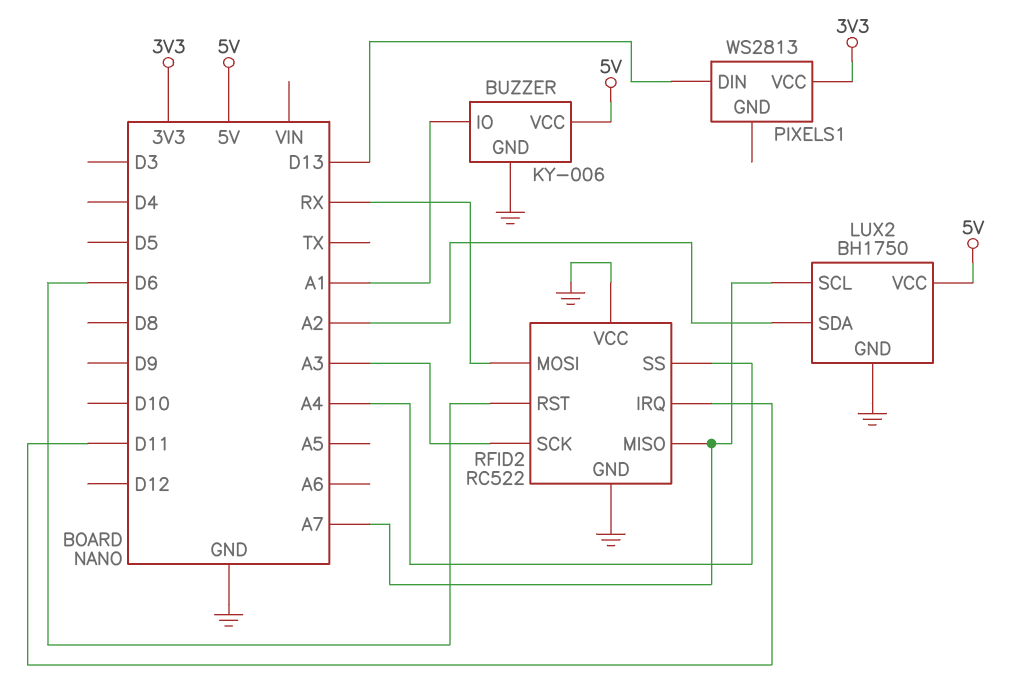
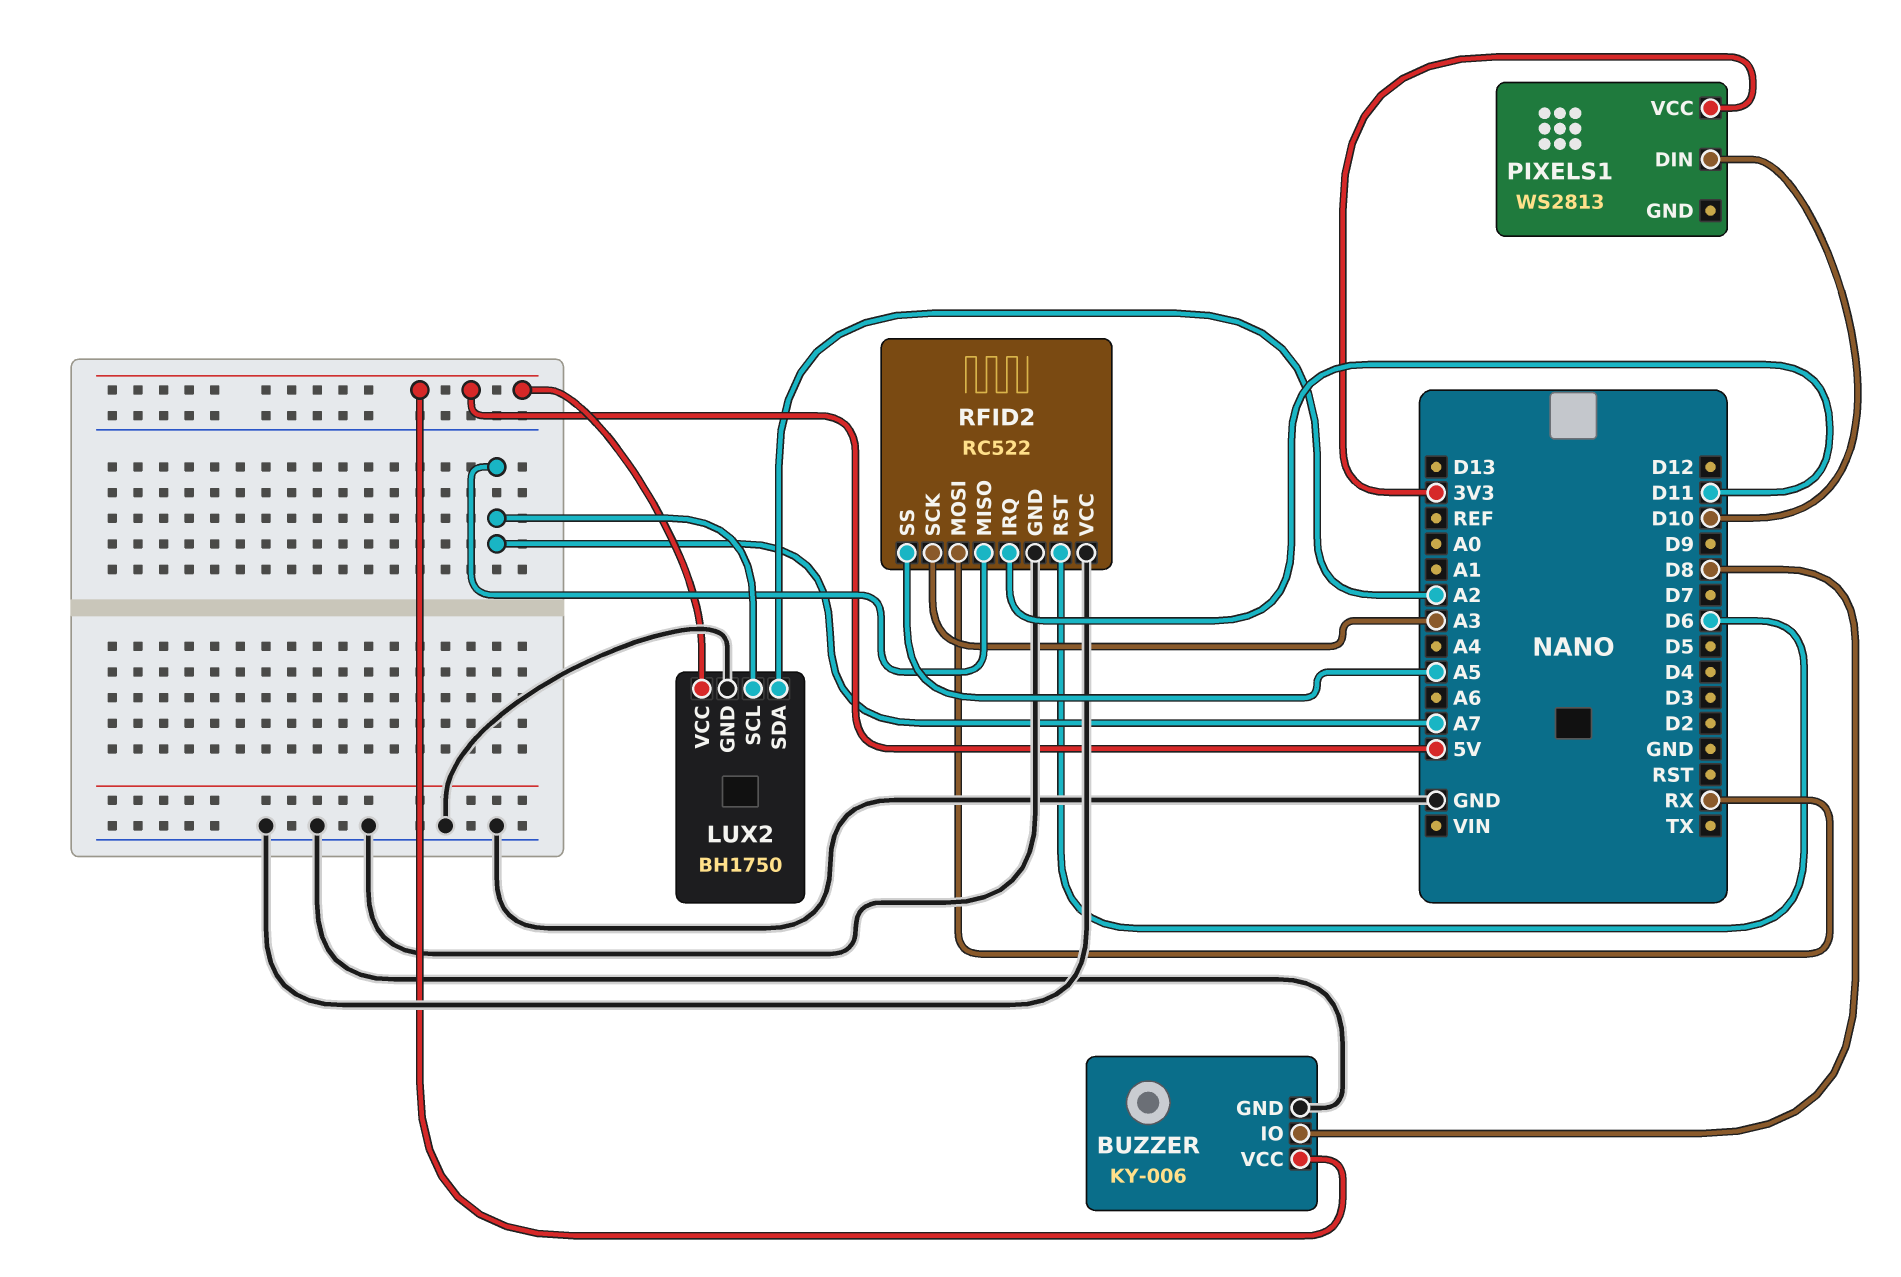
BUZZER pin IO: A1 -> D8
PIXELS1 pin DIN: D13 -> D10
RFID2 pin SS: A4 -> A5

